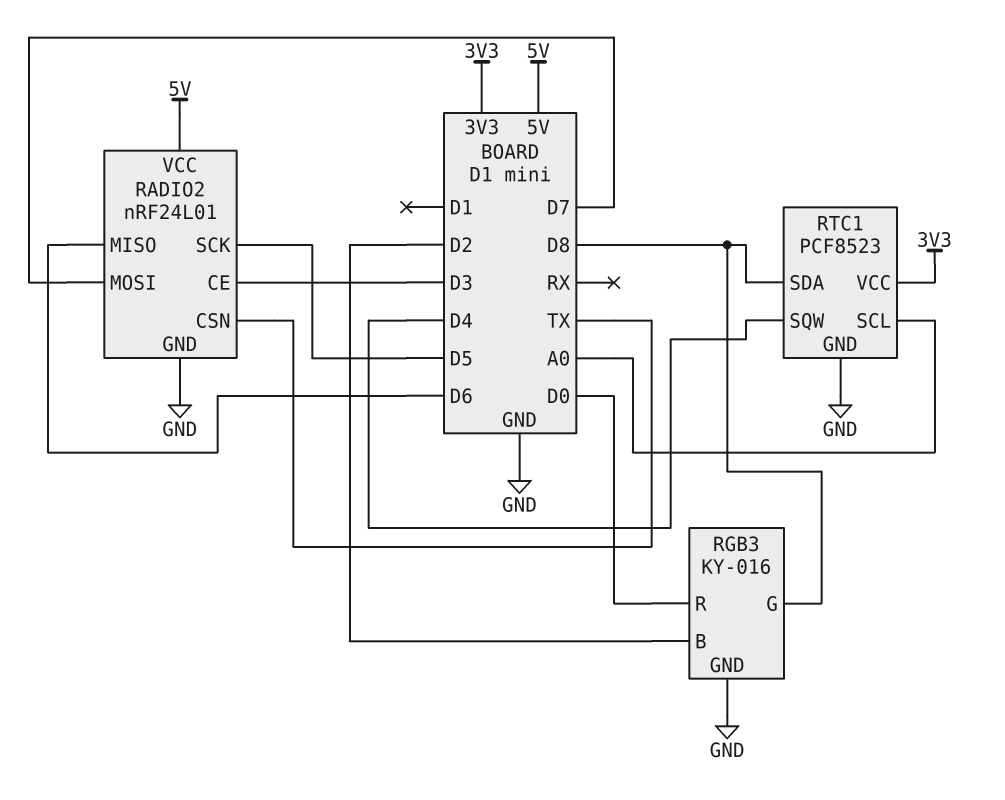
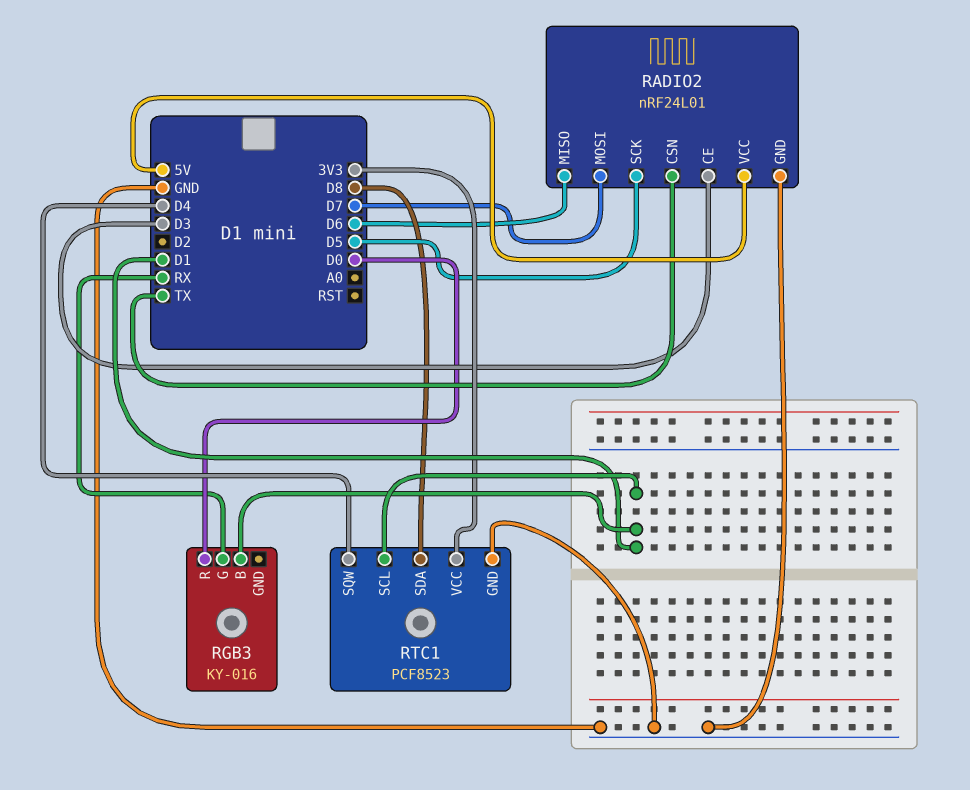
RGB3 pin B: D2 -> D1
RGB3 pin G: D8 -> RX
RGB3 pin GND: GND -> none
RTC1 pin SCL: A0 -> D1

